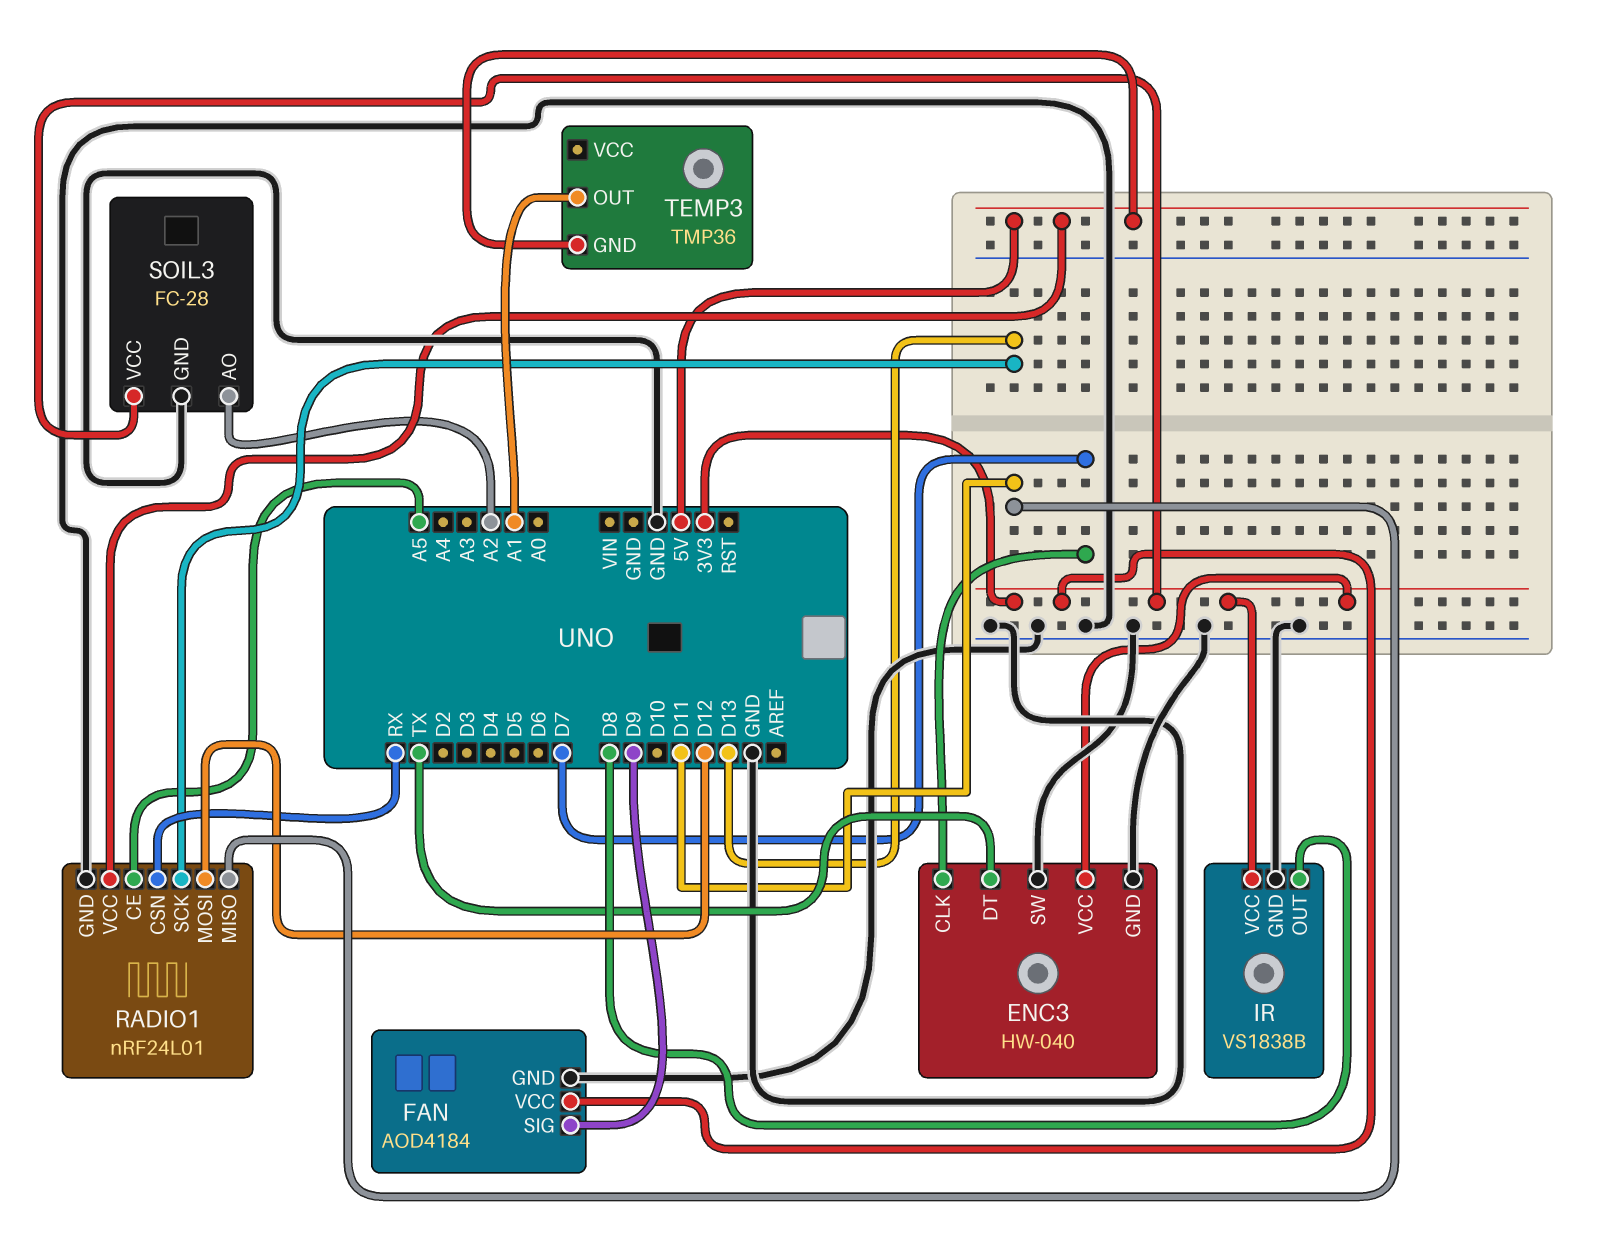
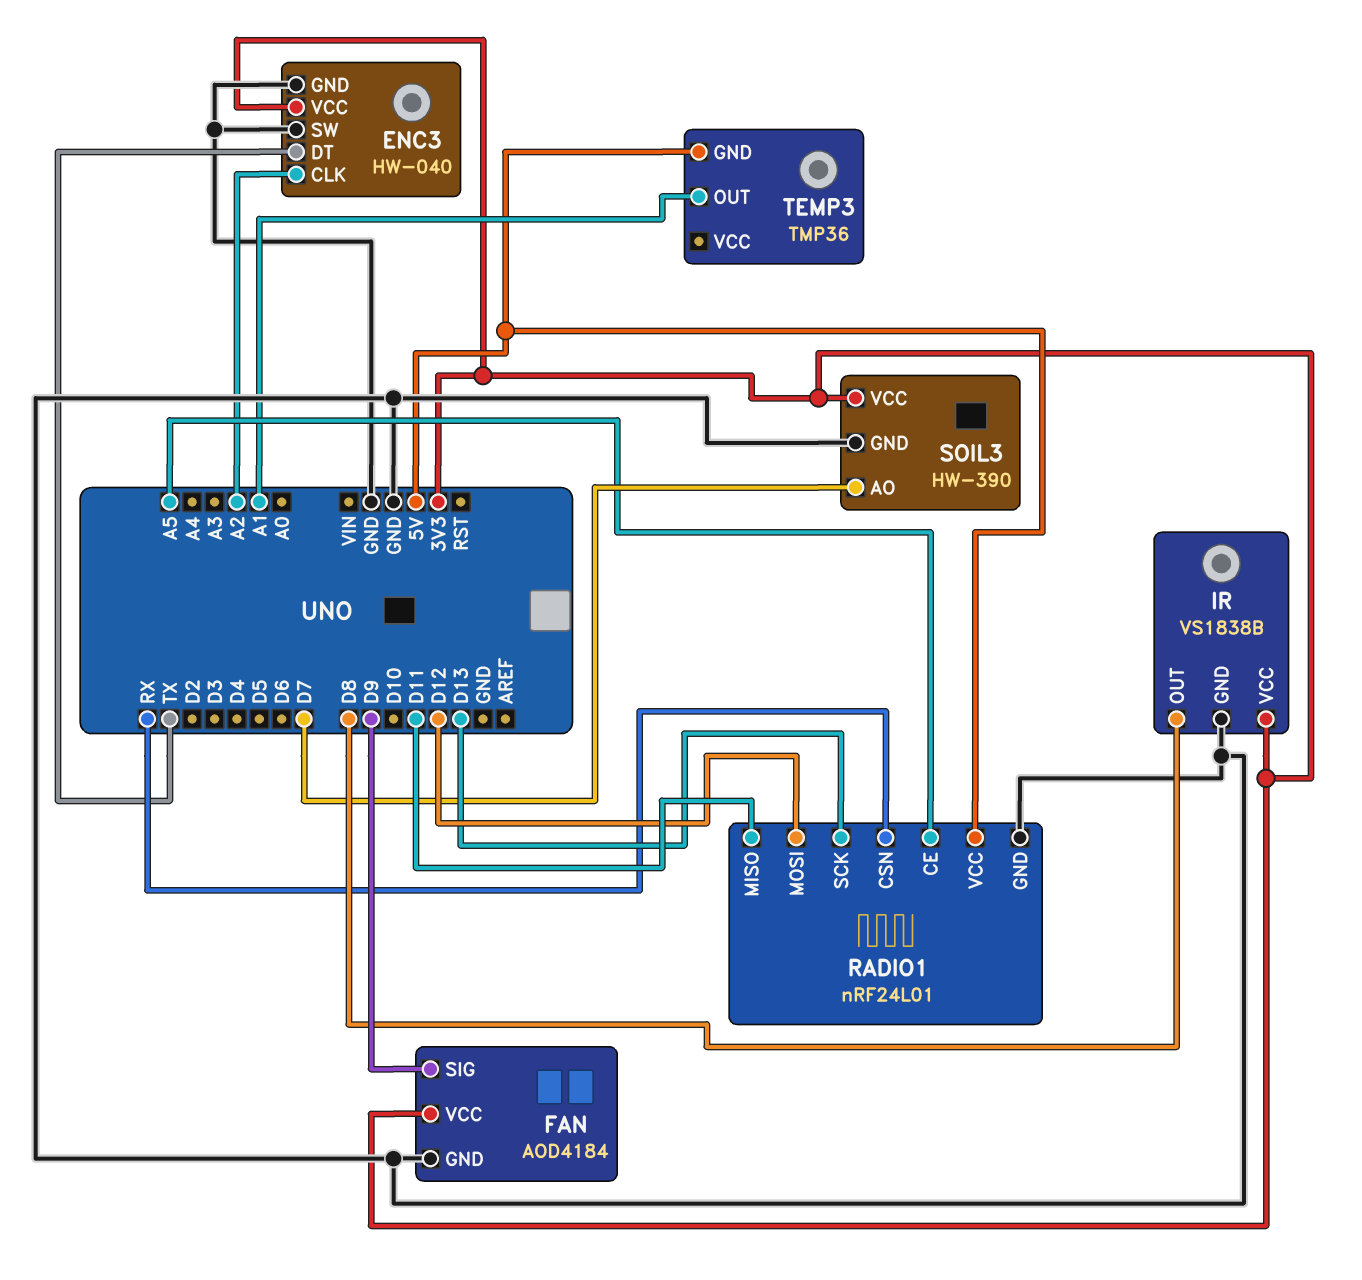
ENC3 pin CLK: D7 -> A2
SOIL3: FC-28 -> HW-390
SOIL3 pin AO: A2 -> D7

